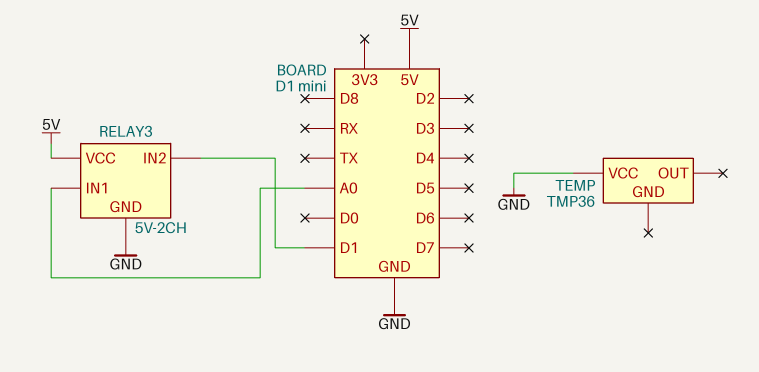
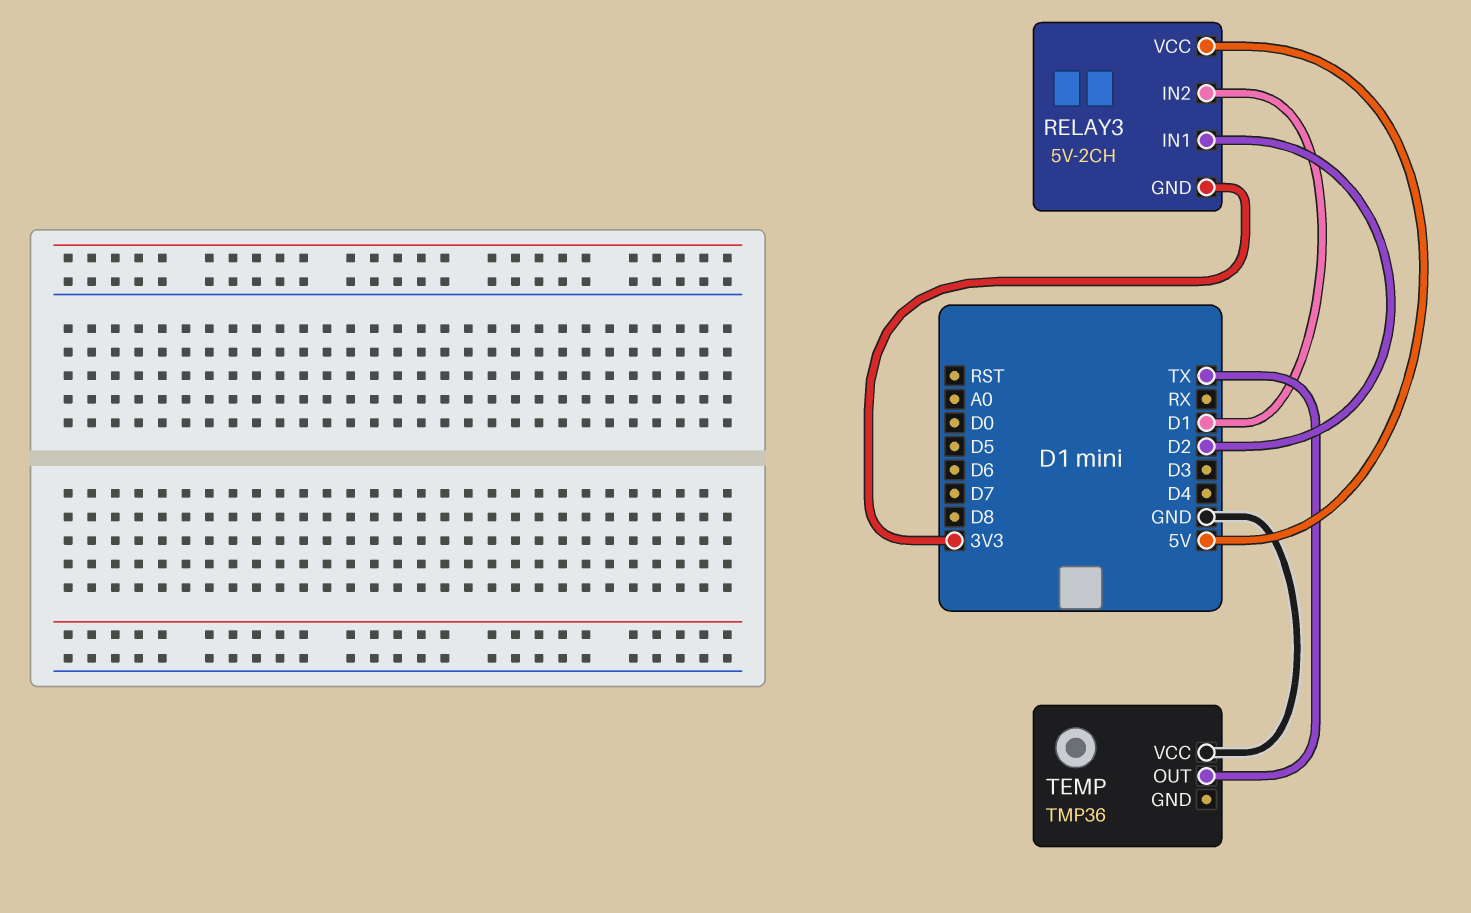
RELAY3 pin GND: GND -> 3V3
RELAY3 pin IN1: A0 -> D2
TEMP pin OUT: none -> TX

